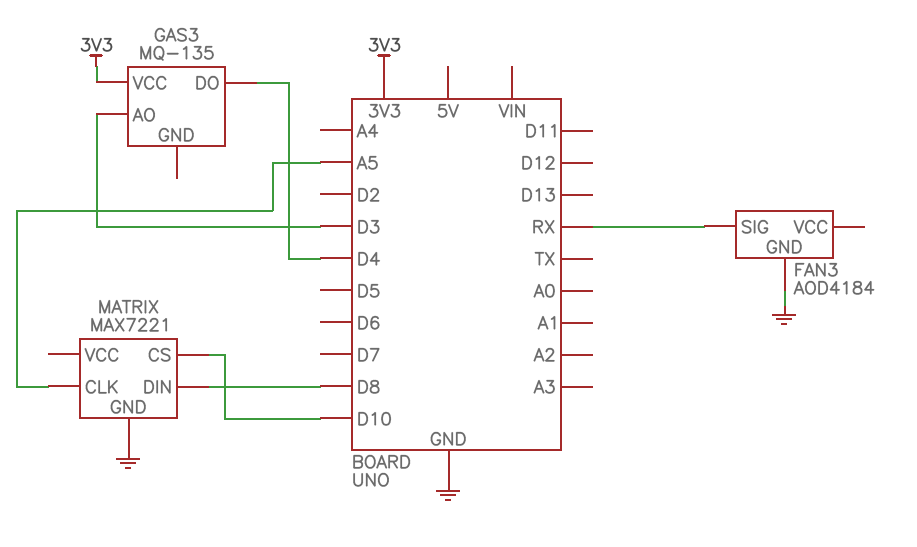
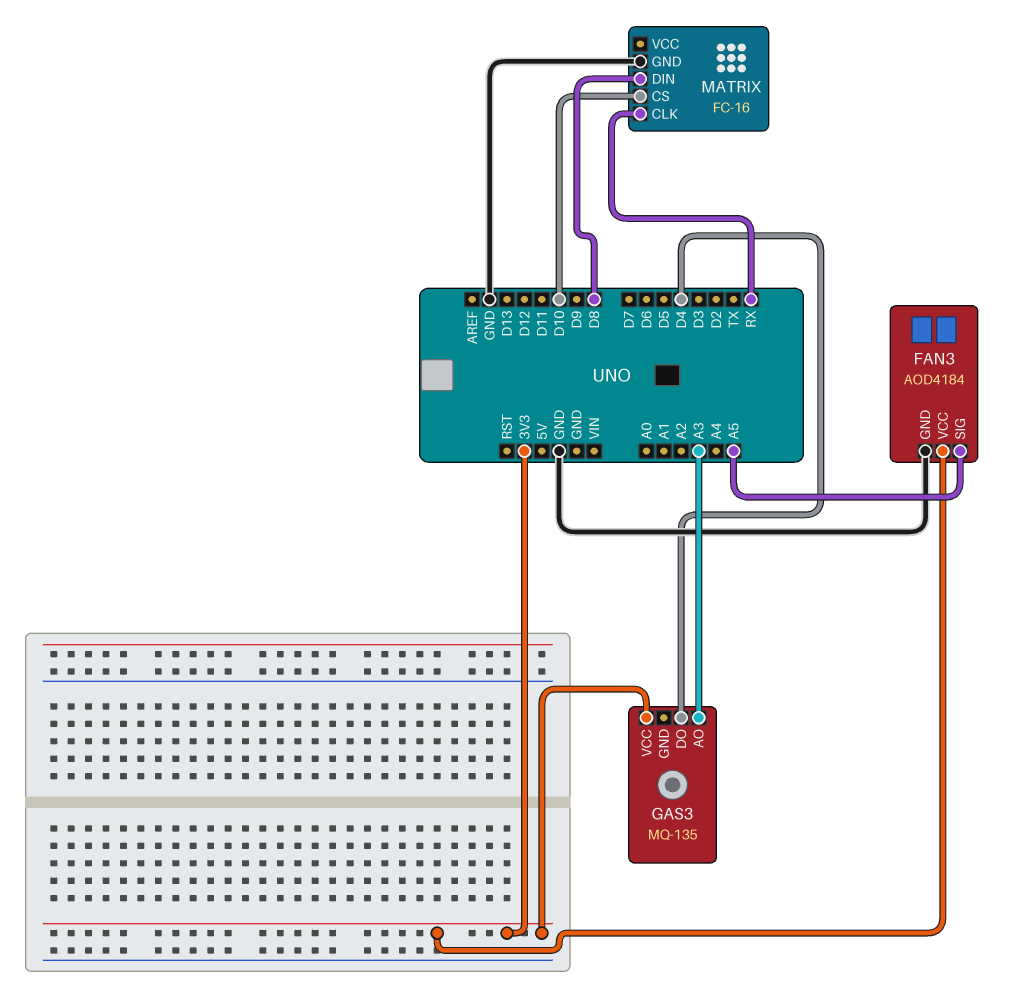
FAN3 pin SIG: RX -> A5
FAN3 pin VCC: none -> 3V3
GAS3 pin AO: D3 -> A3
MATRIX: MAX7221 -> FC-16
MATRIX pin CLK: A5 -> RX

